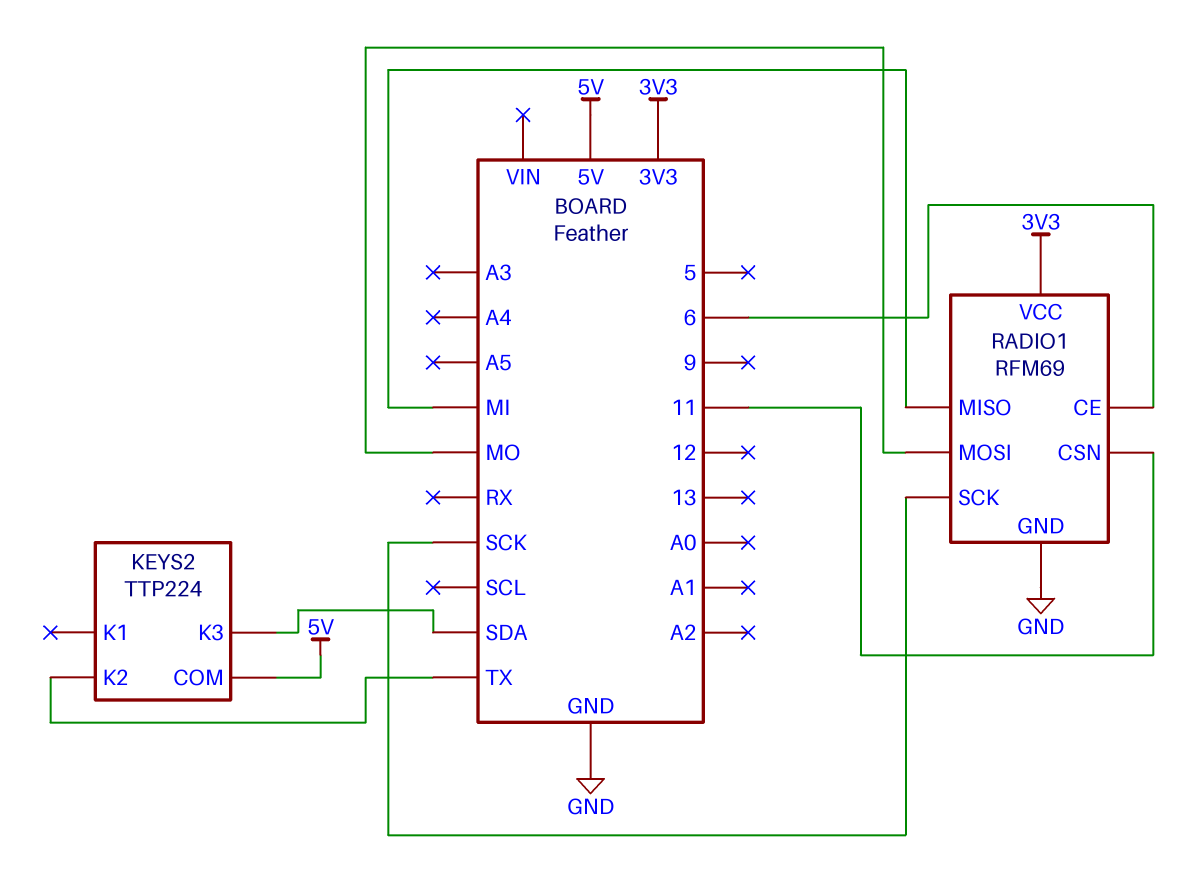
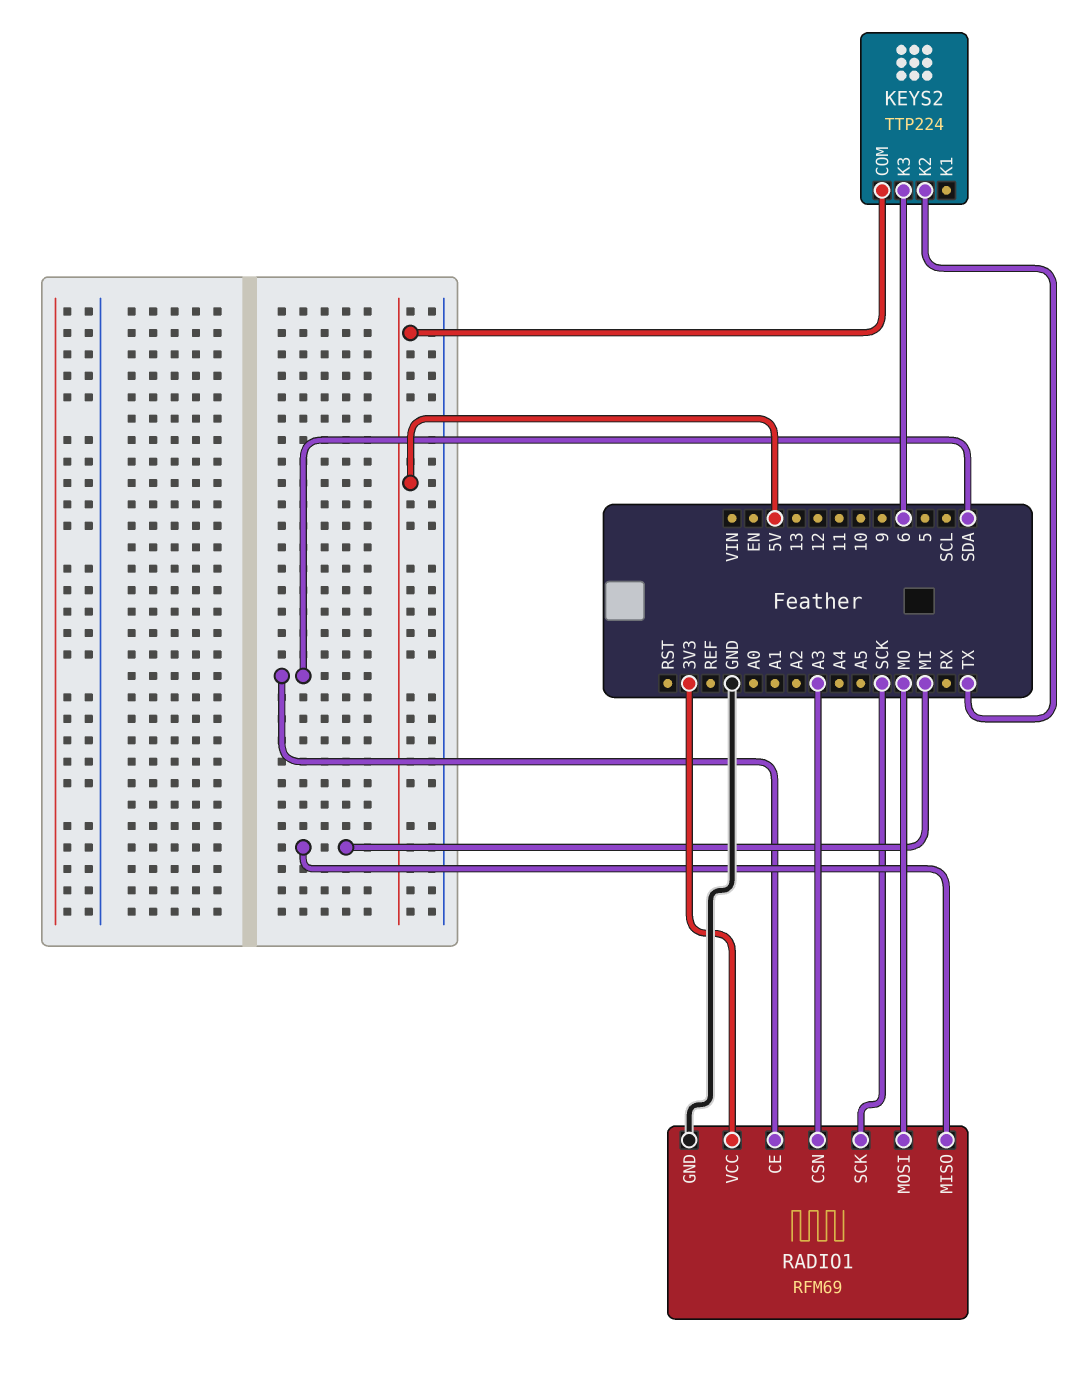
KEYS2 pin K3: SDA -> 6
RADIO1 pin CE: 6 -> SDA
RADIO1 pin CSN: 11 -> A3

